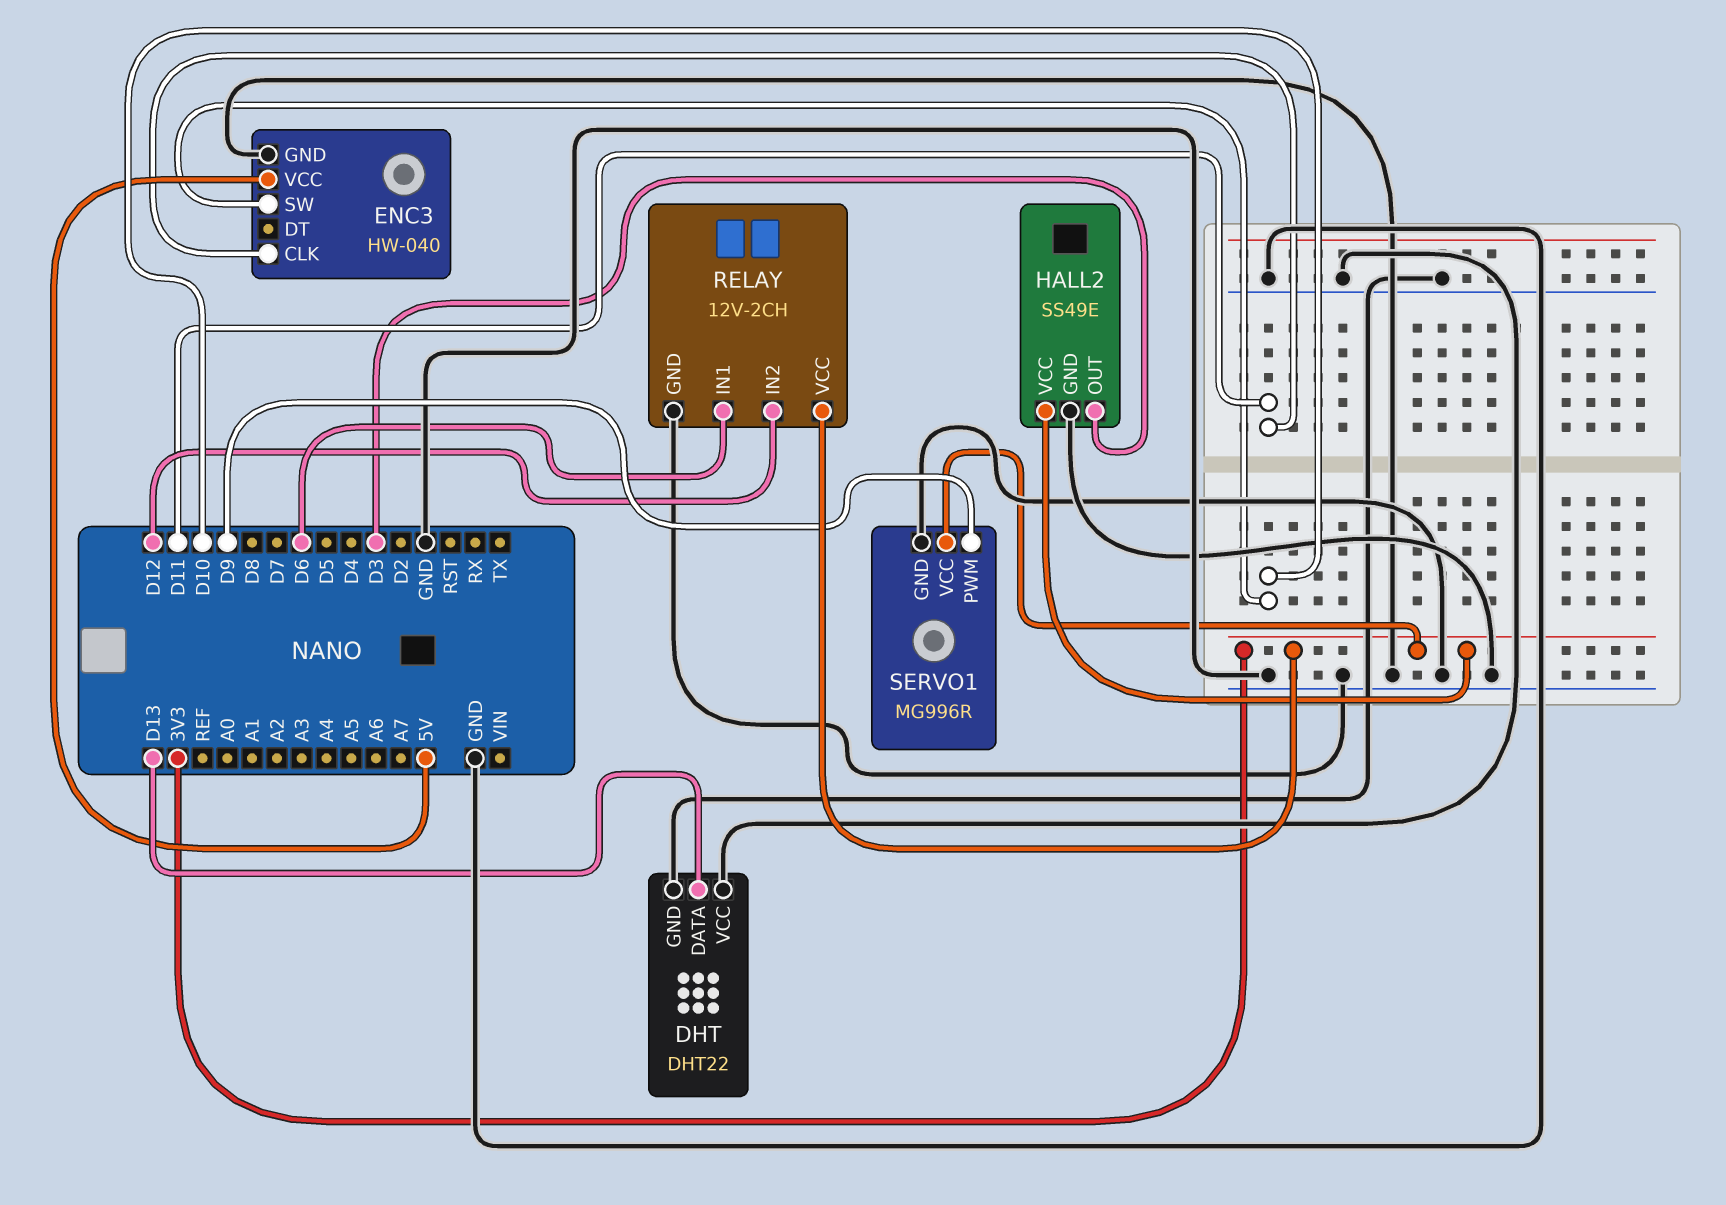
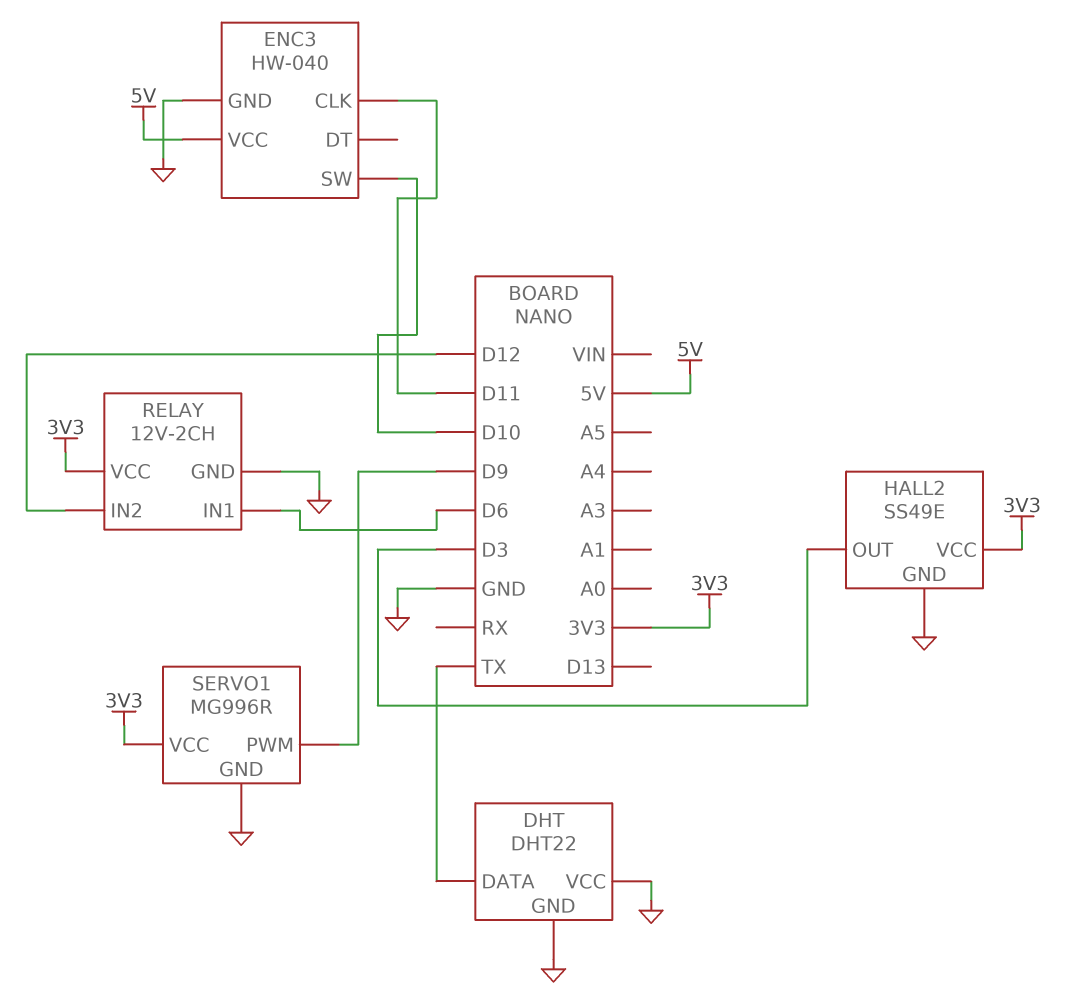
DHT pin DATA: D13 -> TX

